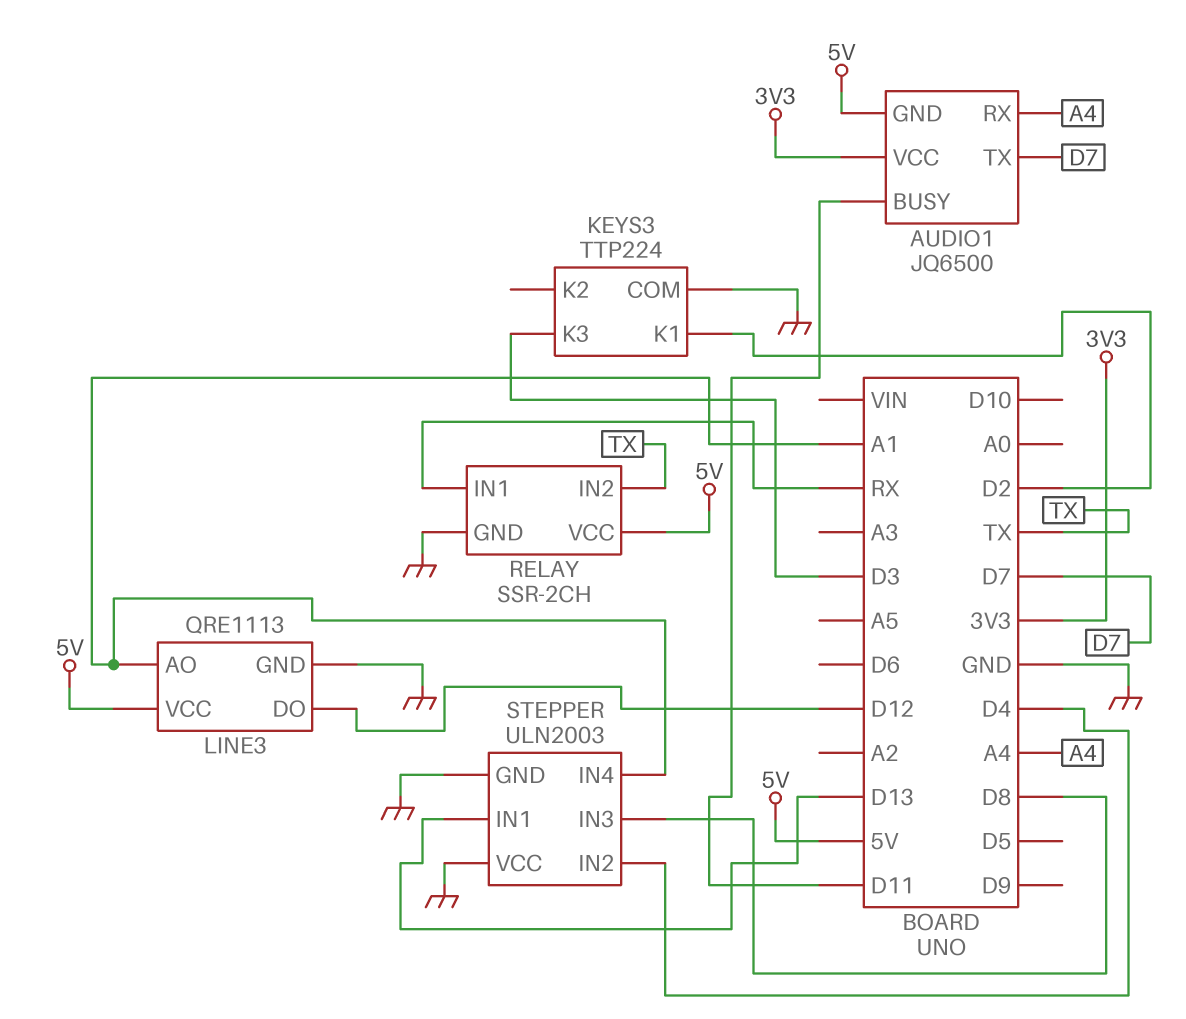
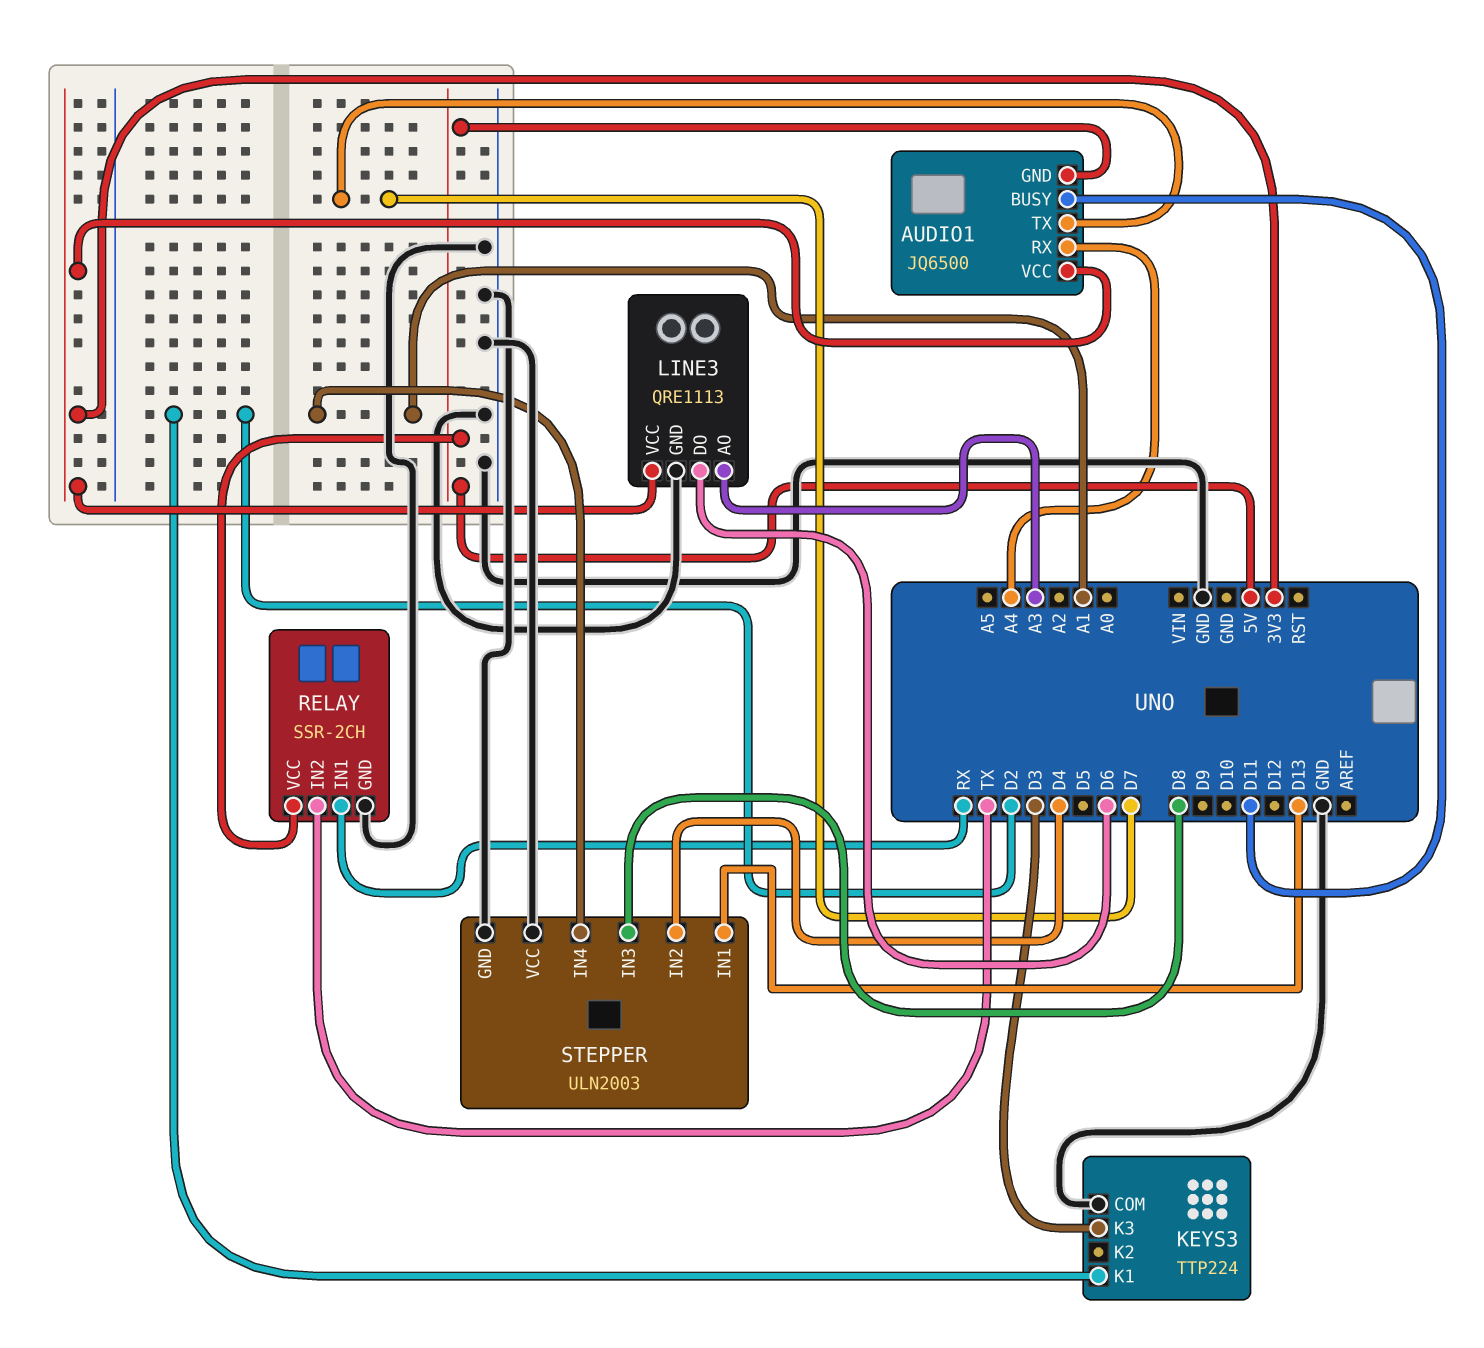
LINE3 pin AO: A1 -> A3
LINE3 pin DO: D12 -> D6
LINE3 pin VCC: 5V -> 3V3

